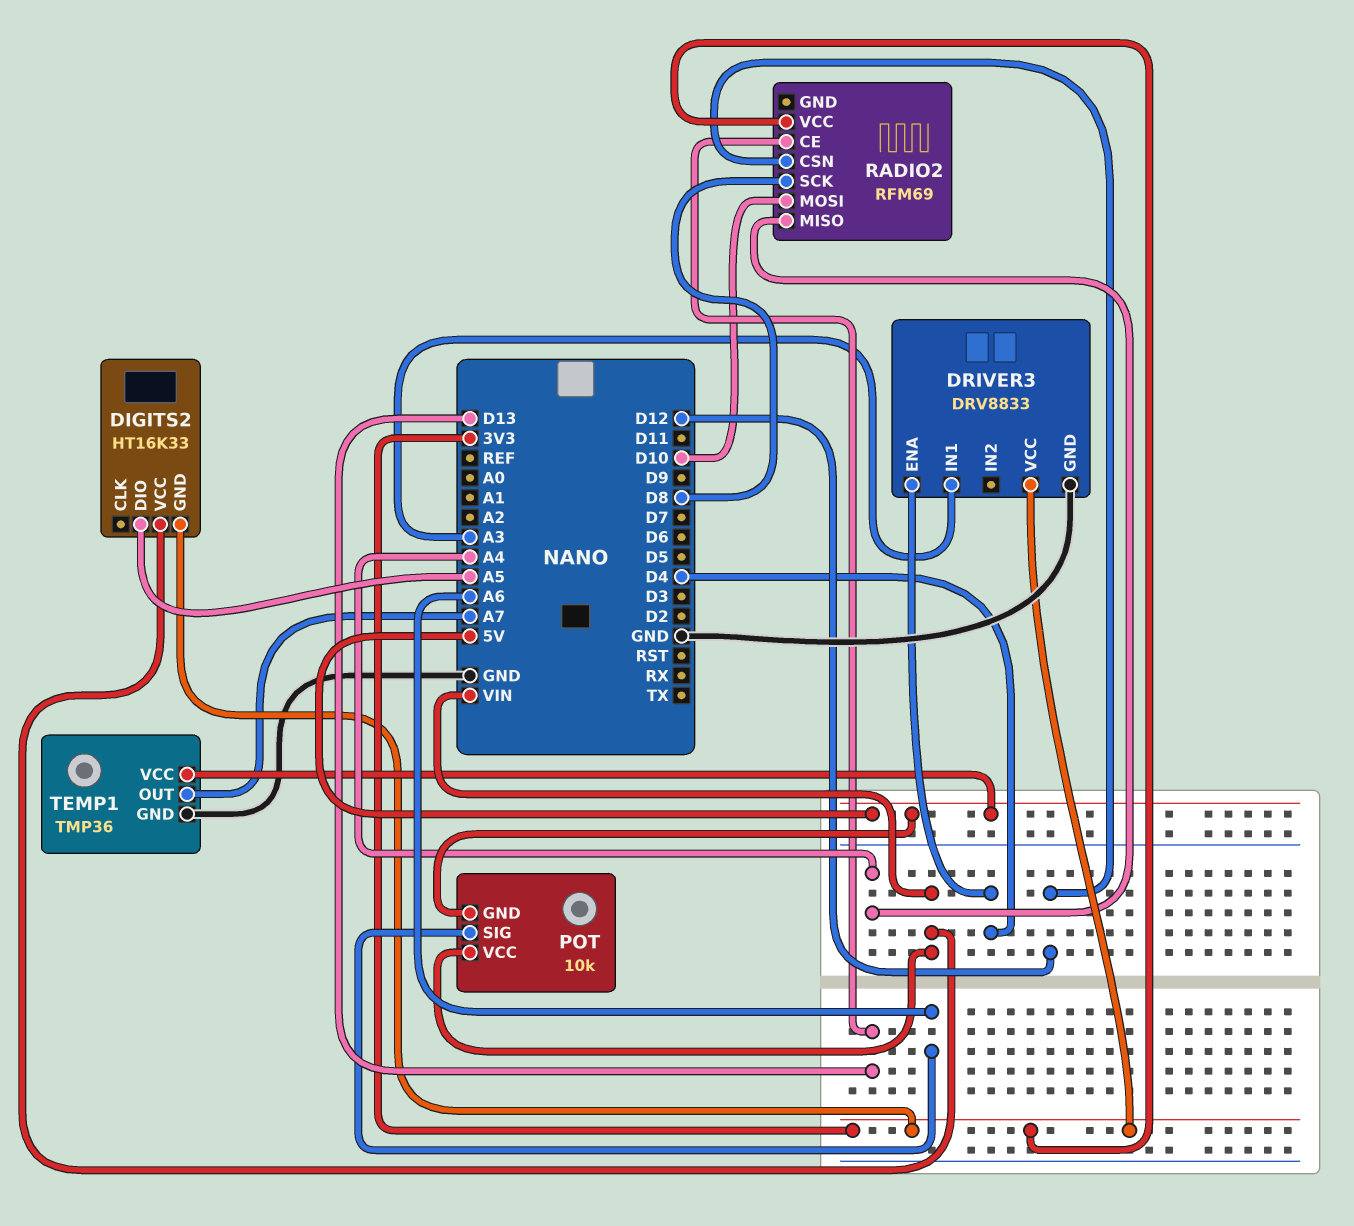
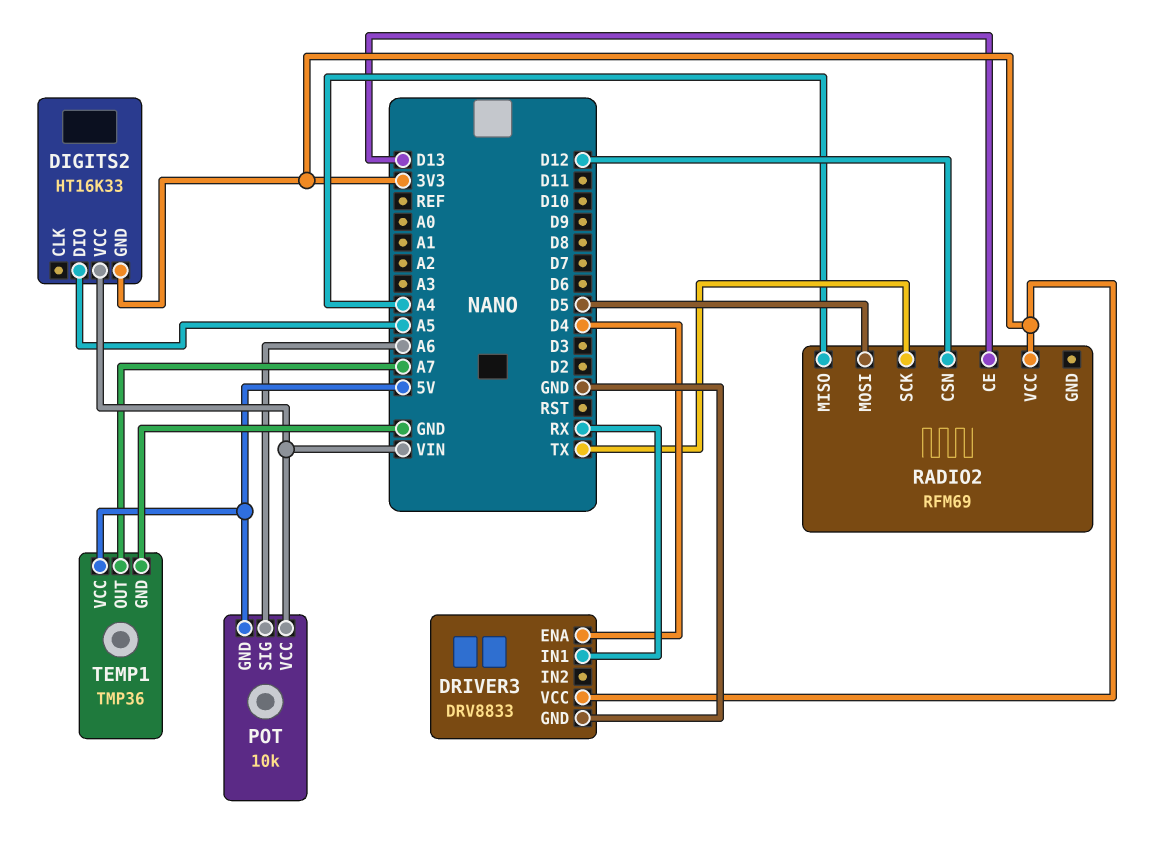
DRIVER3 pin IN1: A3 -> RX
RADIO2 pin MOSI: D10 -> D5
RADIO2 pin SCK: D8 -> TX

